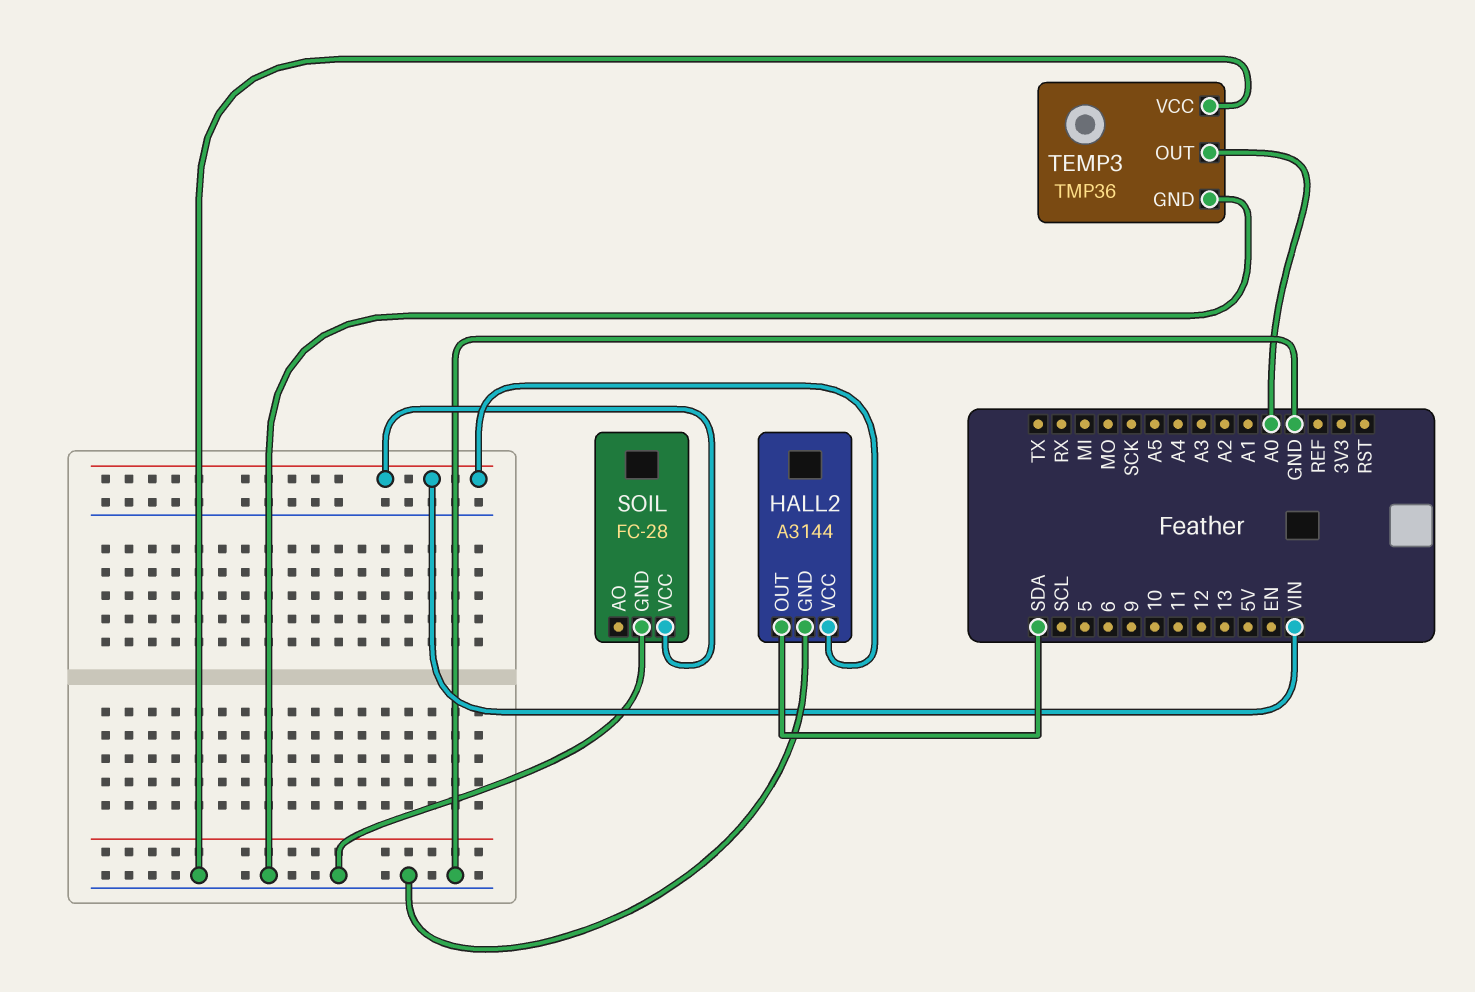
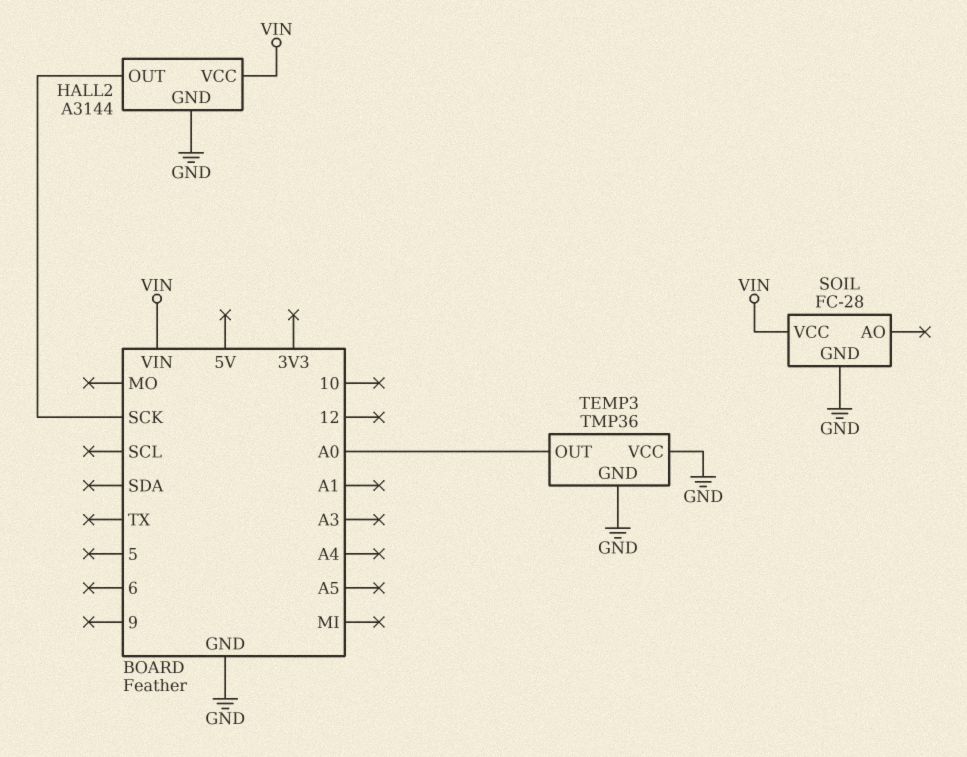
HALL2 pin OUT: SDA -> SCK

